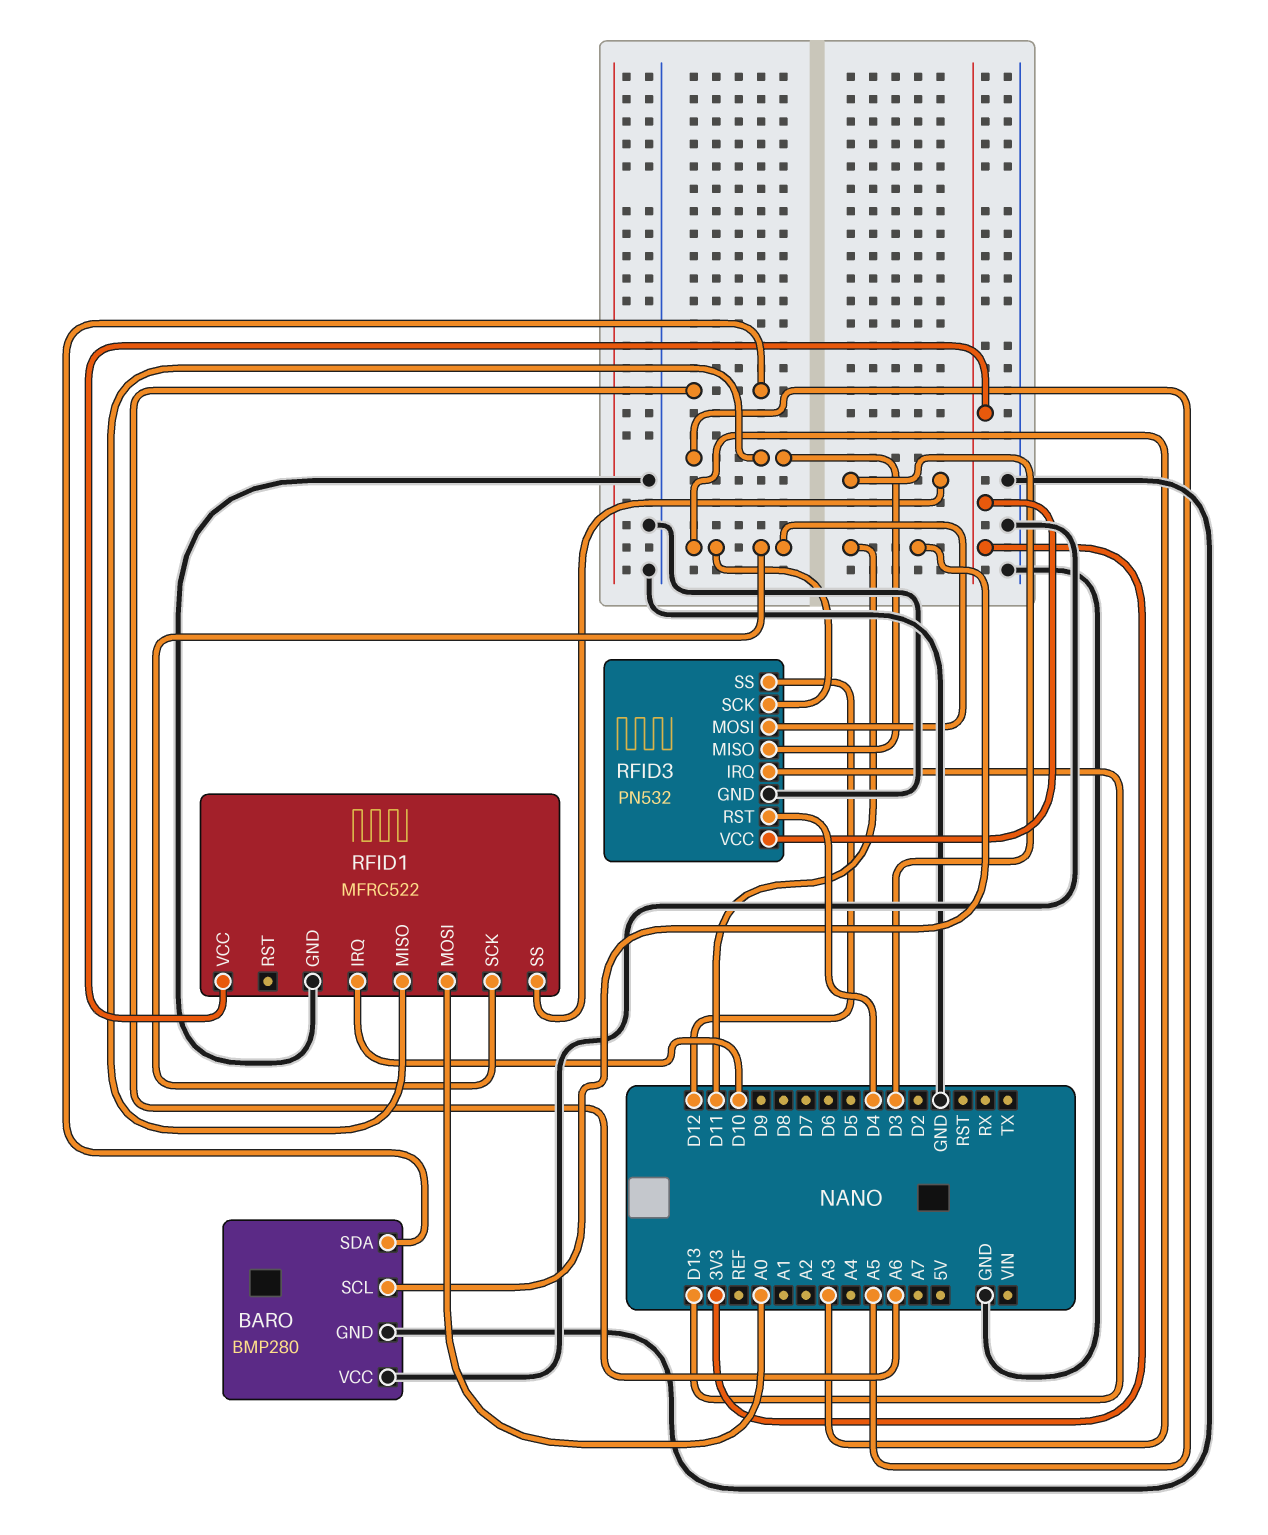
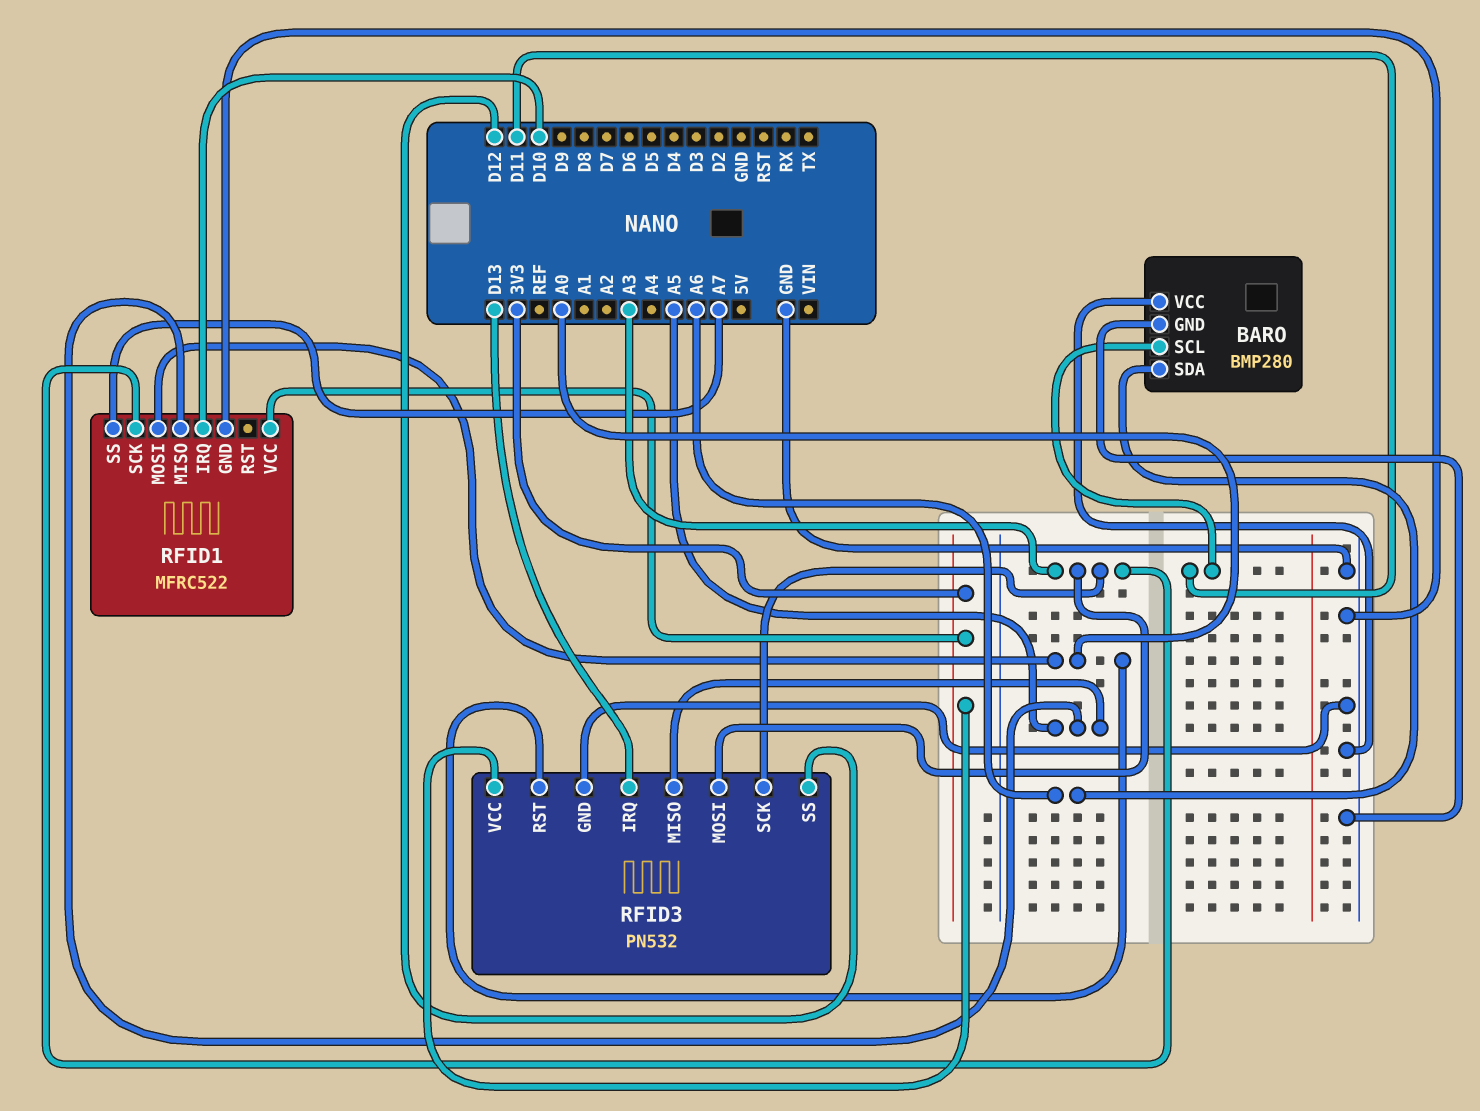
RFID1 pin SS: D3 -> A7
RFID3 pin RST: D4 -> A0

